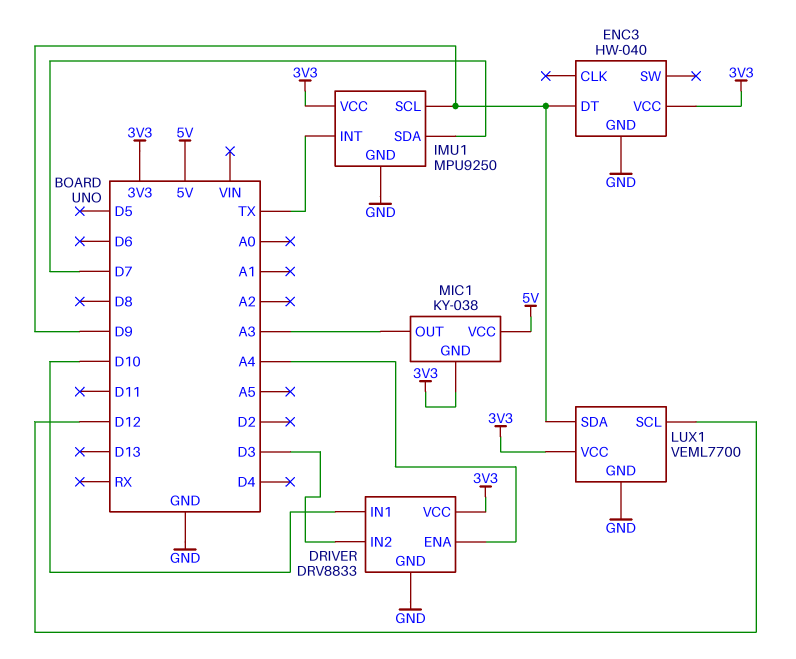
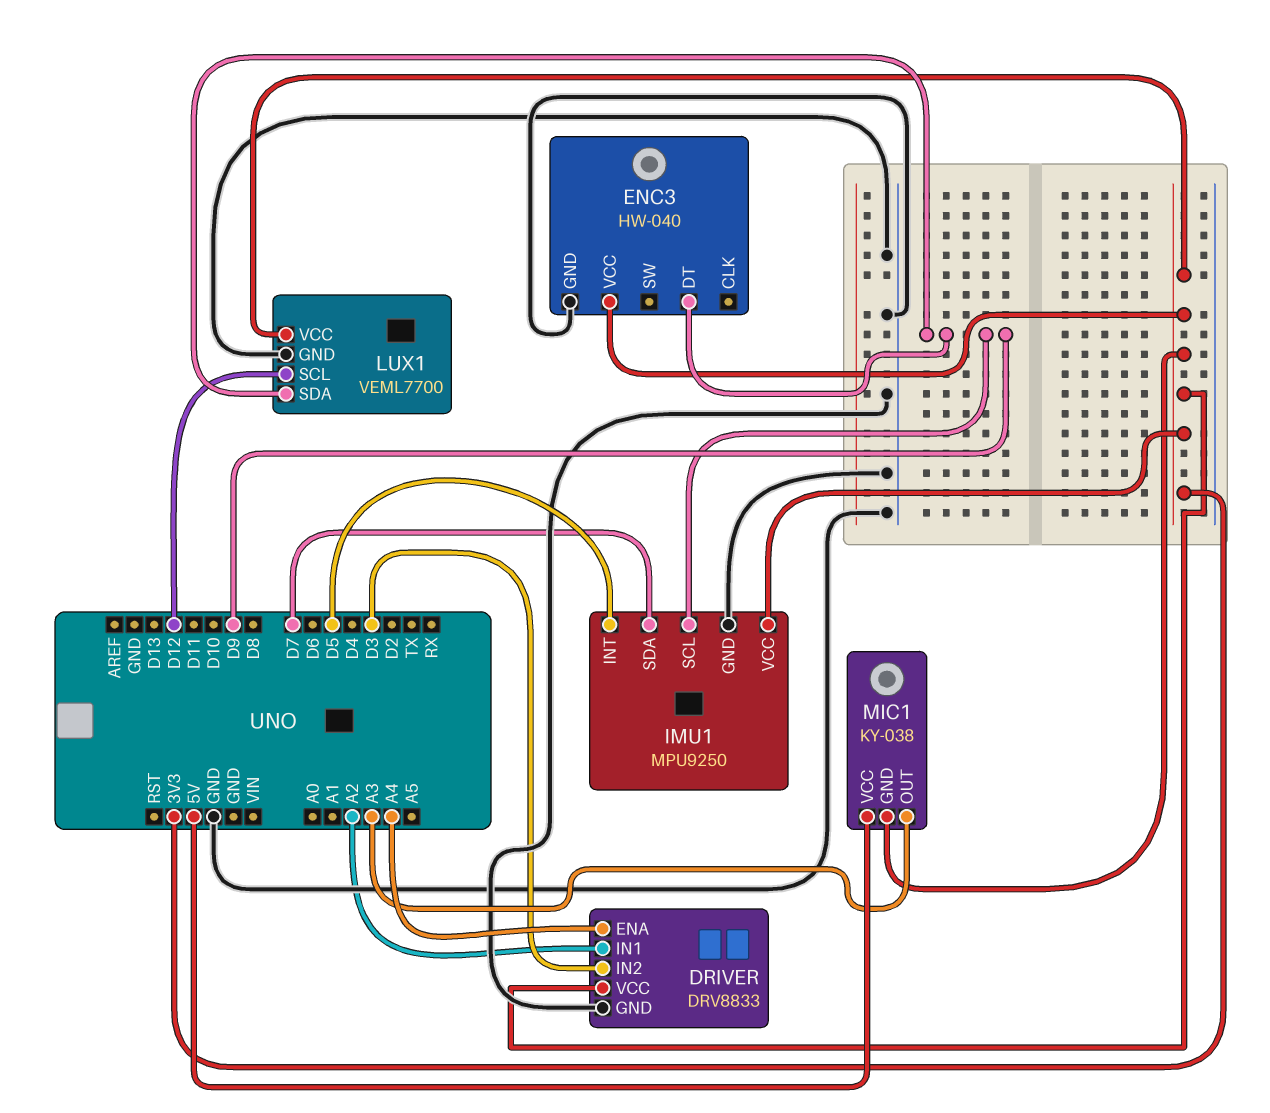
DRIVER pin IN1: D10 -> A2
IMU1 pin INT: TX -> D5

